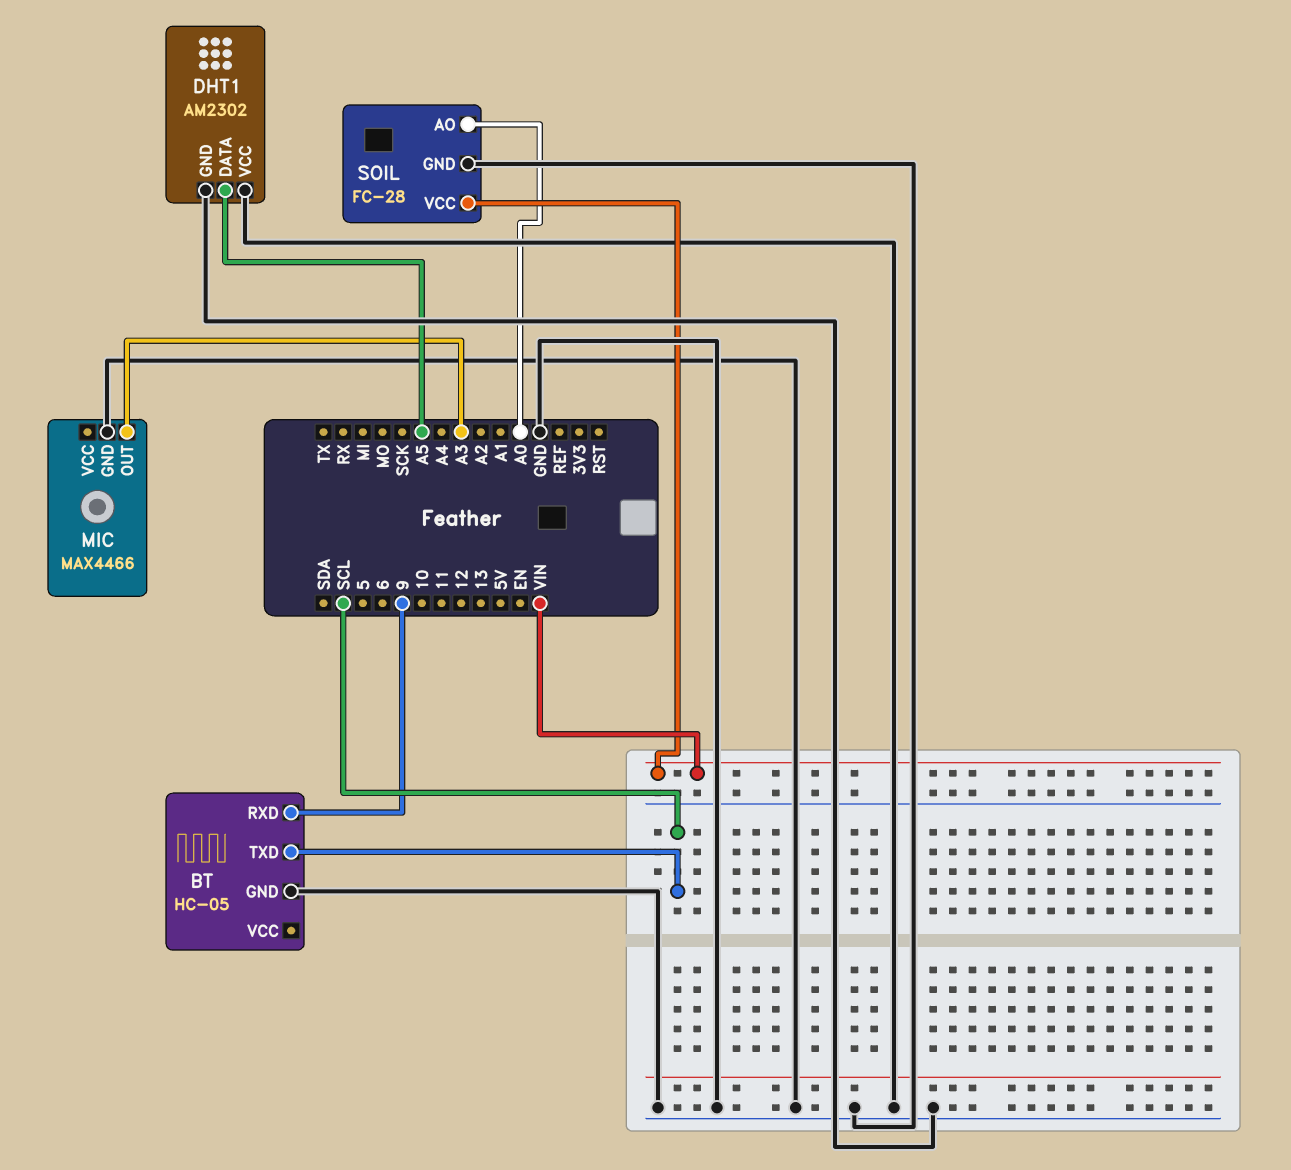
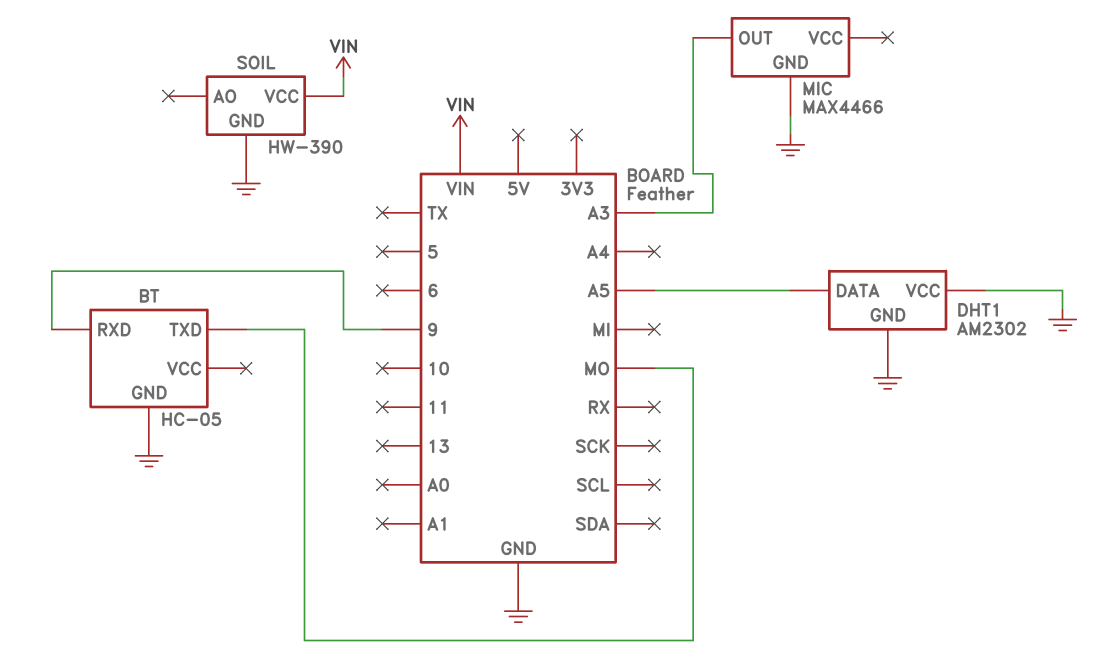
BT pin TXD: SCL -> MO
SOIL: FC-28 -> HW-390
SOIL pin AO: A0 -> none

